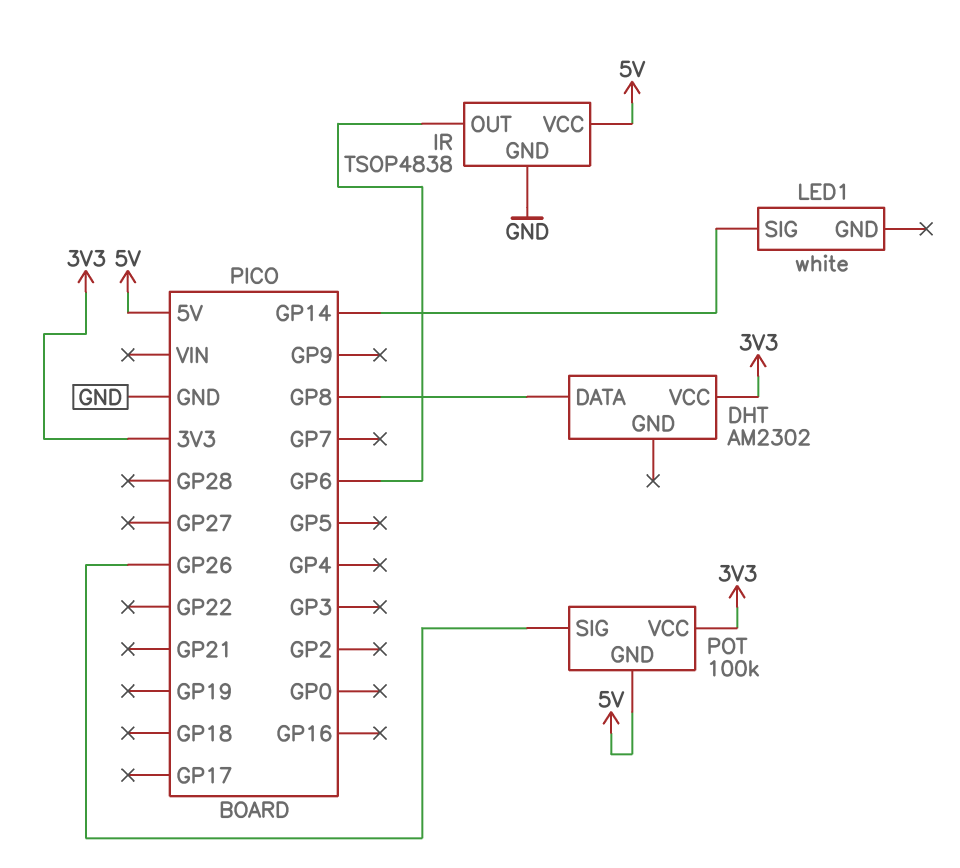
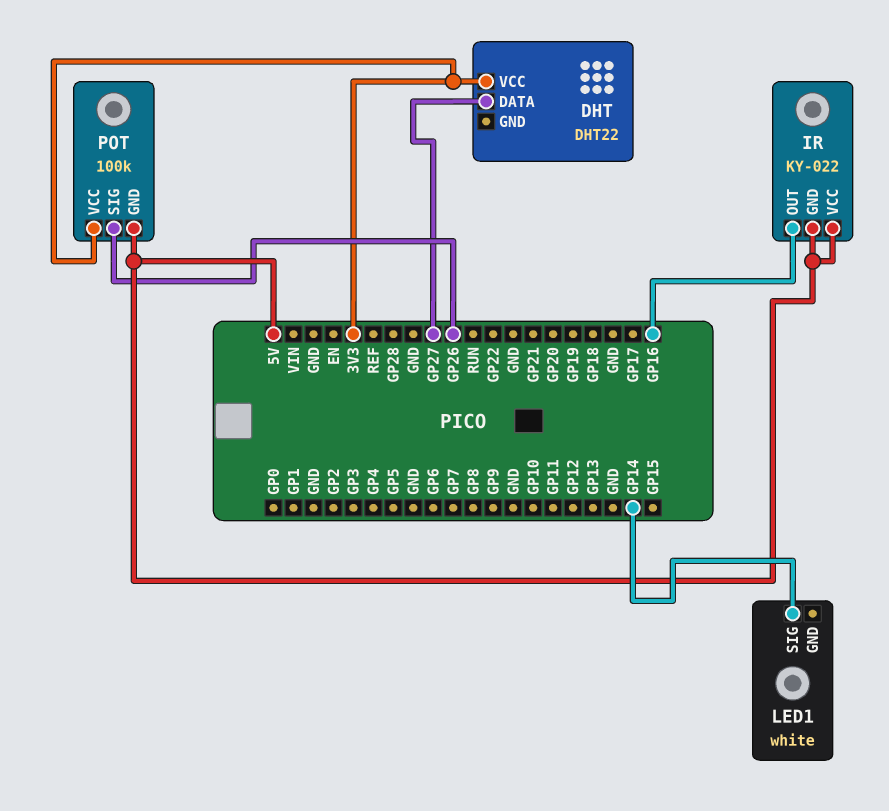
DHT: AM2302 -> DHT22
DHT pin DATA: GP8 -> GP27
IR: TSOP4838 -> KY-022
IR pin GND: GND -> 5V
IR pin OUT: GP6 -> GP16

